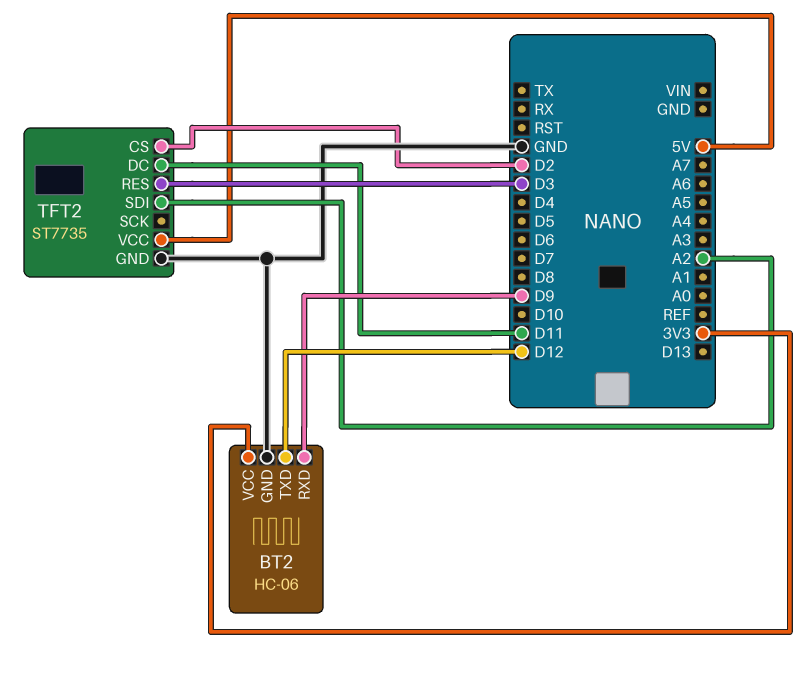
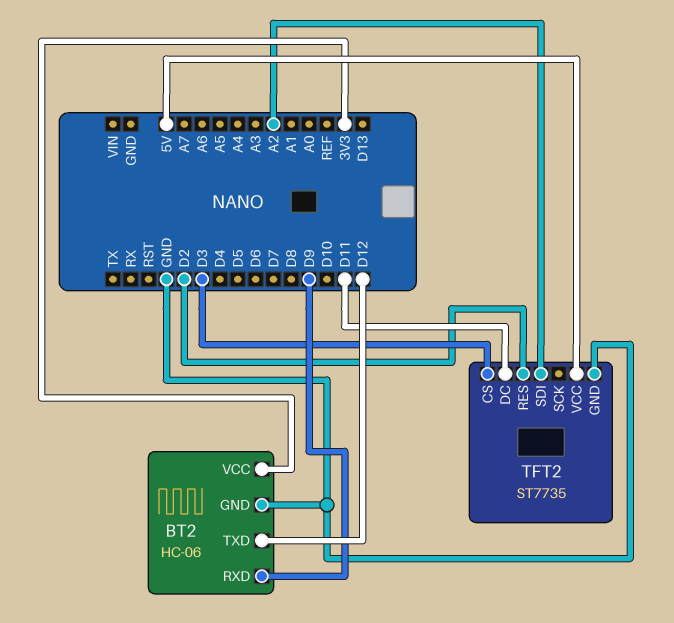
TFT2 pin CS: D2 -> D3
TFT2 pin RES: D3 -> D2

